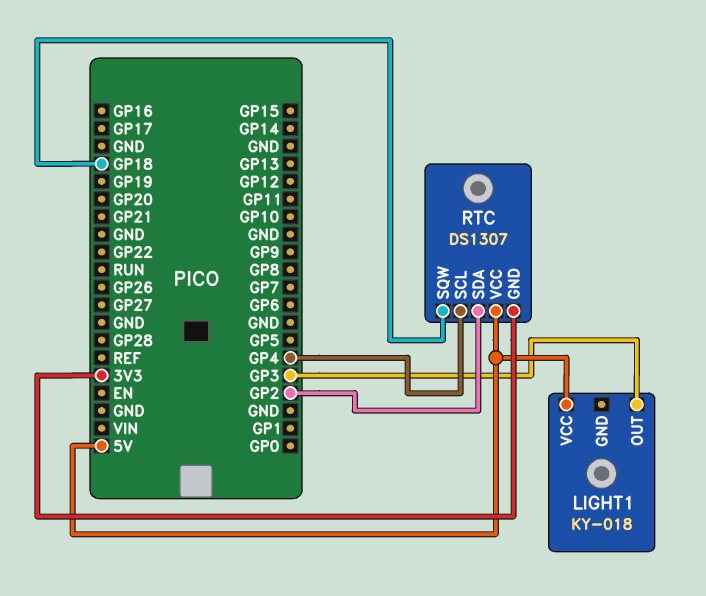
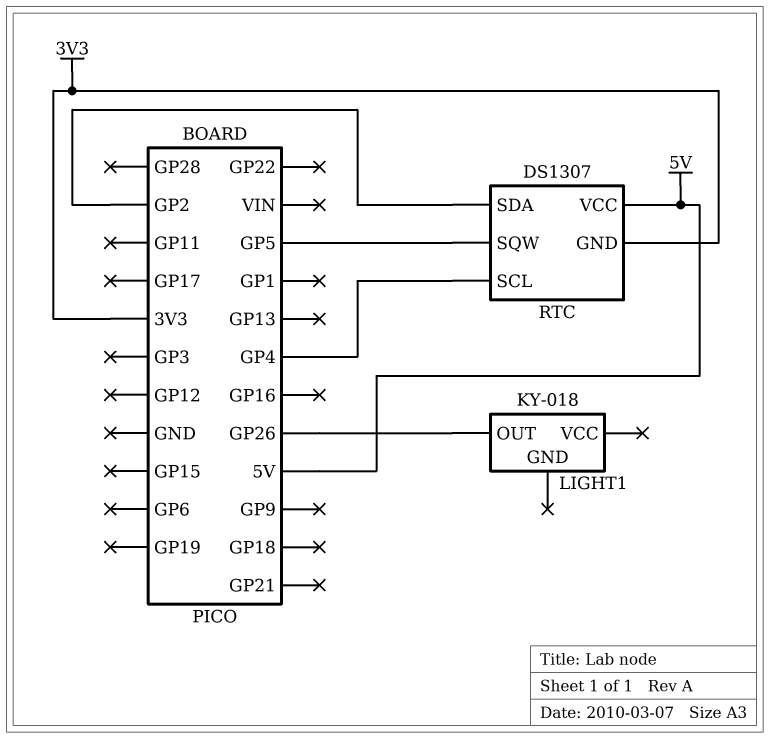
LIGHT1 pin OUT: GP3 -> GP26
LIGHT1 pin VCC: 5V -> none
RTC pin SQW: GP18 -> GP5

